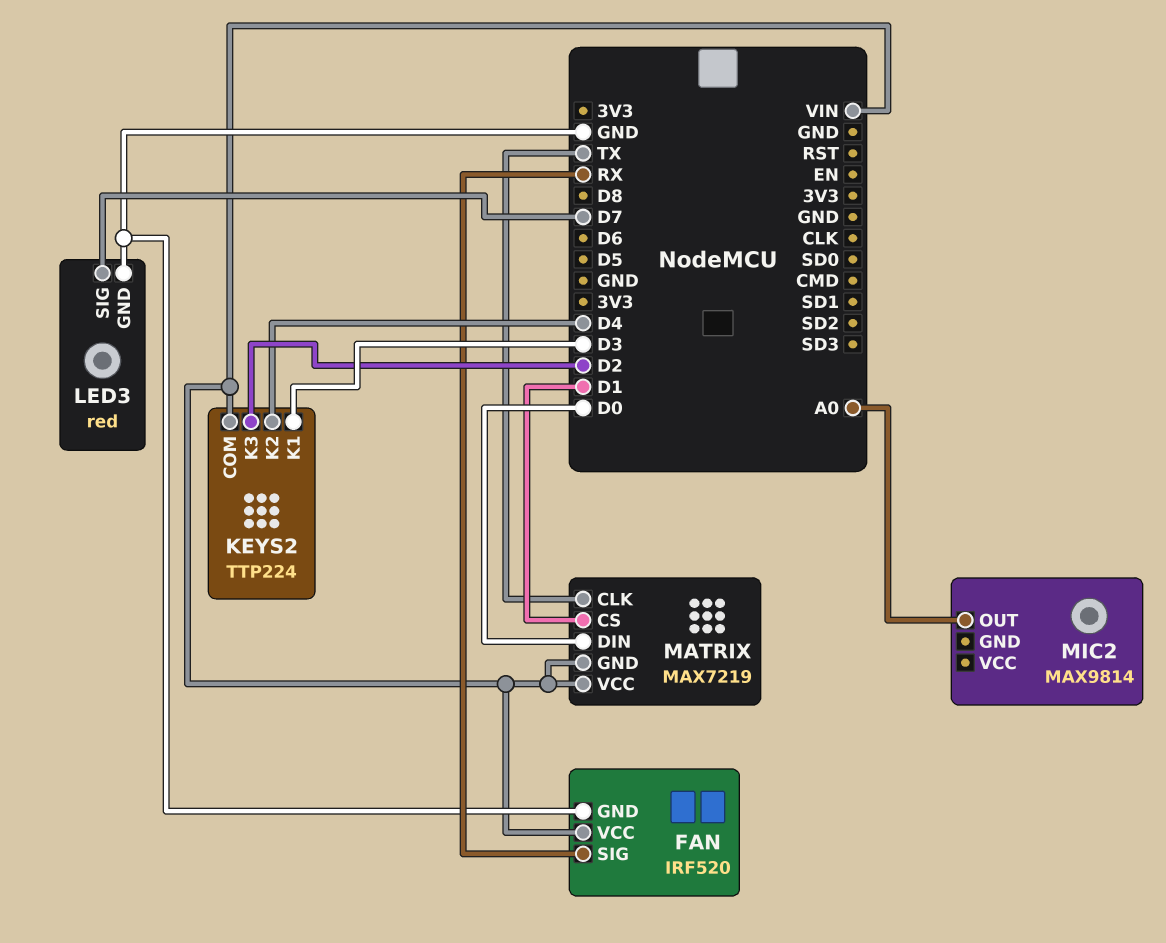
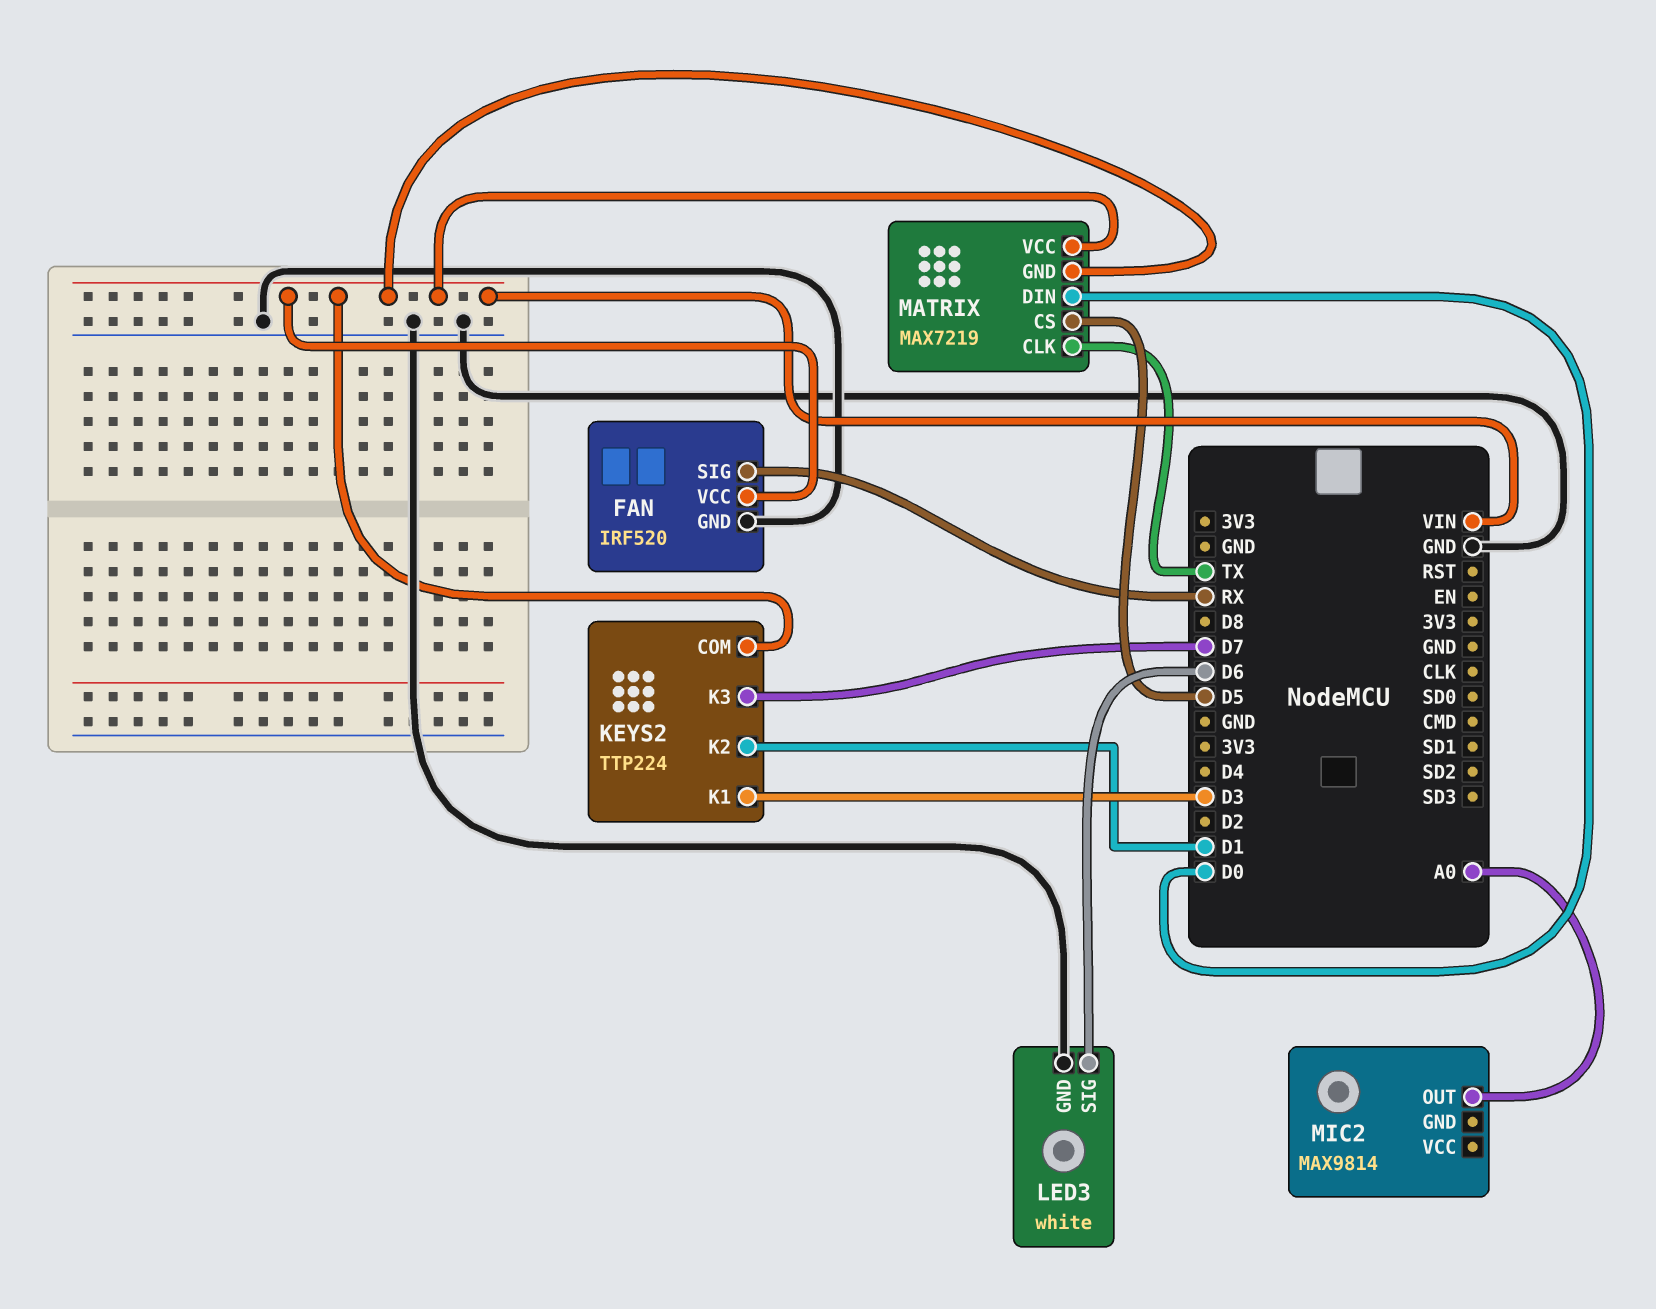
KEYS2 pin K2: D4 -> D1
KEYS2 pin K3: D2 -> D7
LED3: red -> white
LED3 pin SIG: D7 -> D6
MATRIX pin CS: D1 -> D5

